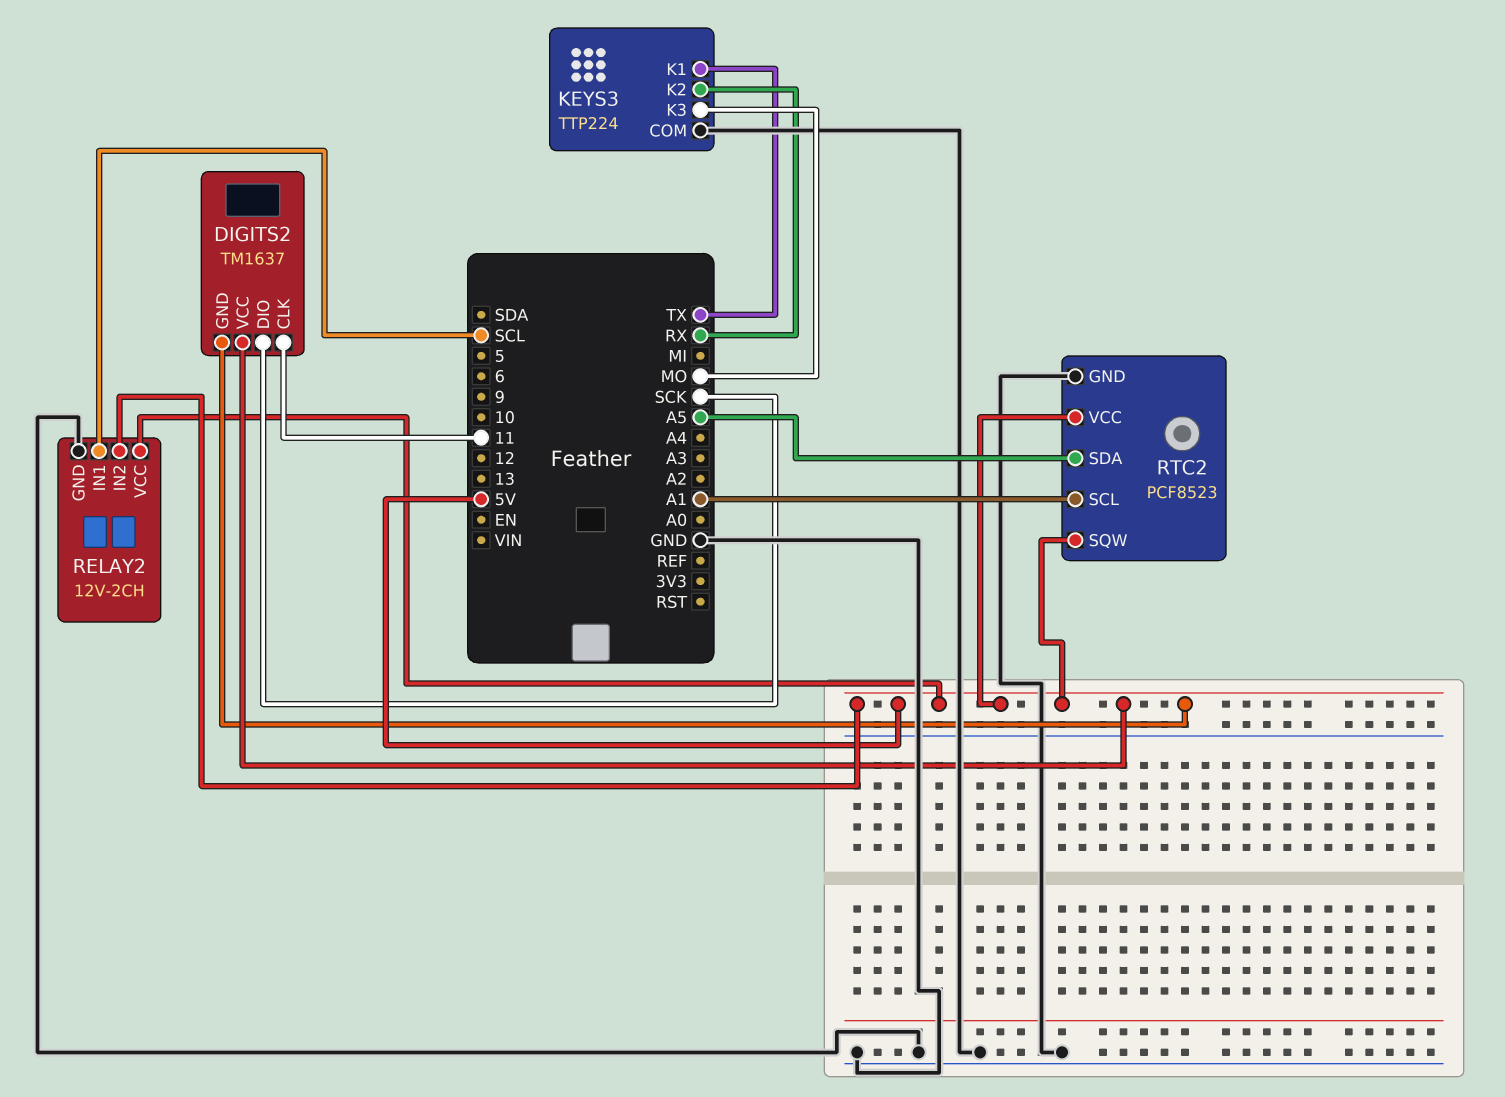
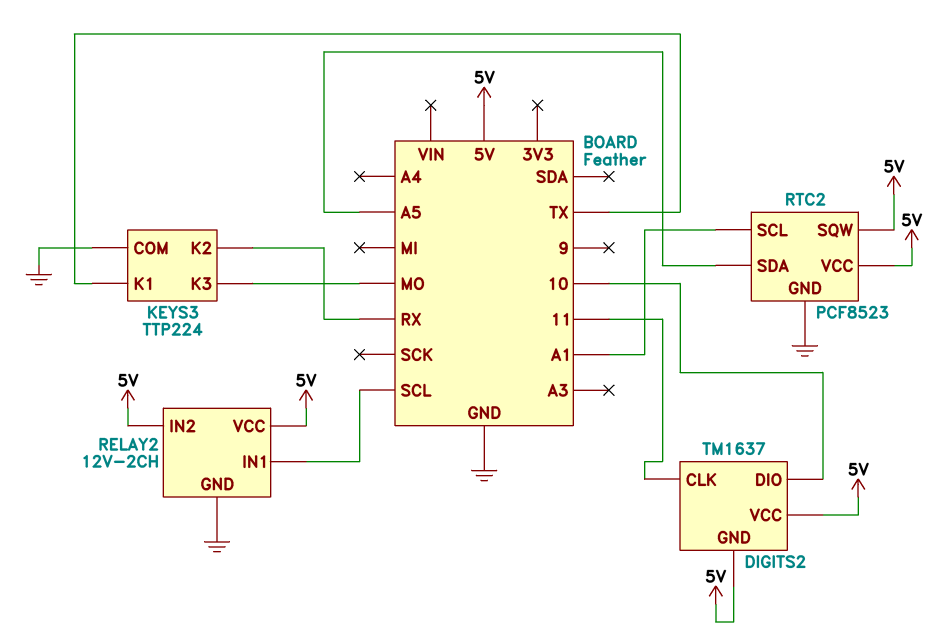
DIGITS2 pin DIO: SCK -> 10

